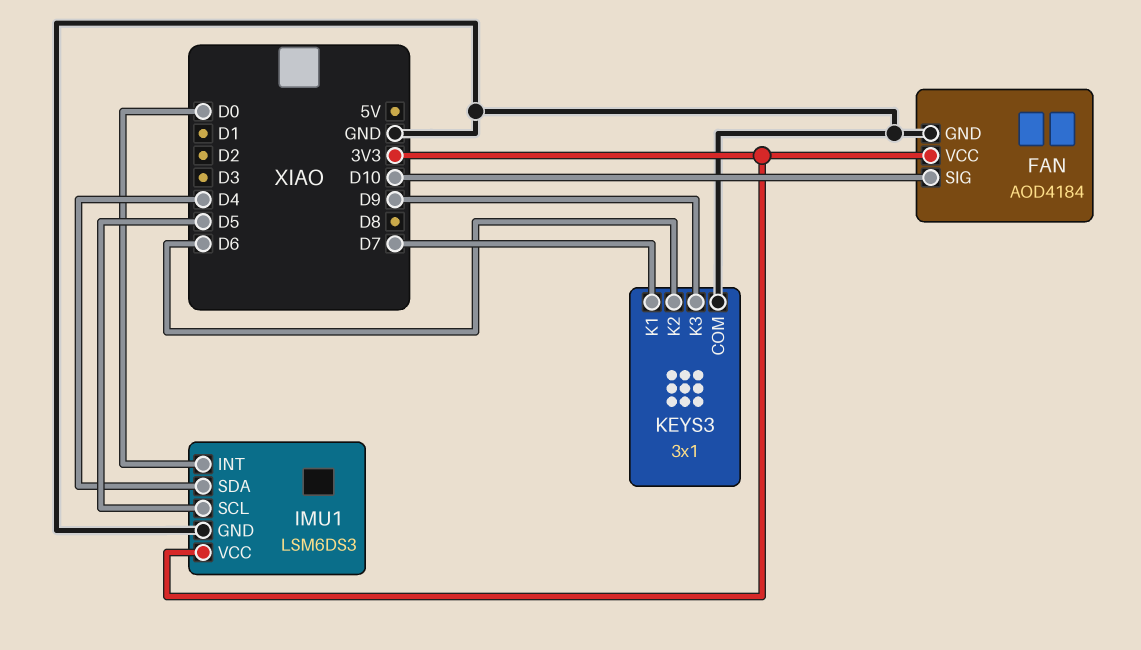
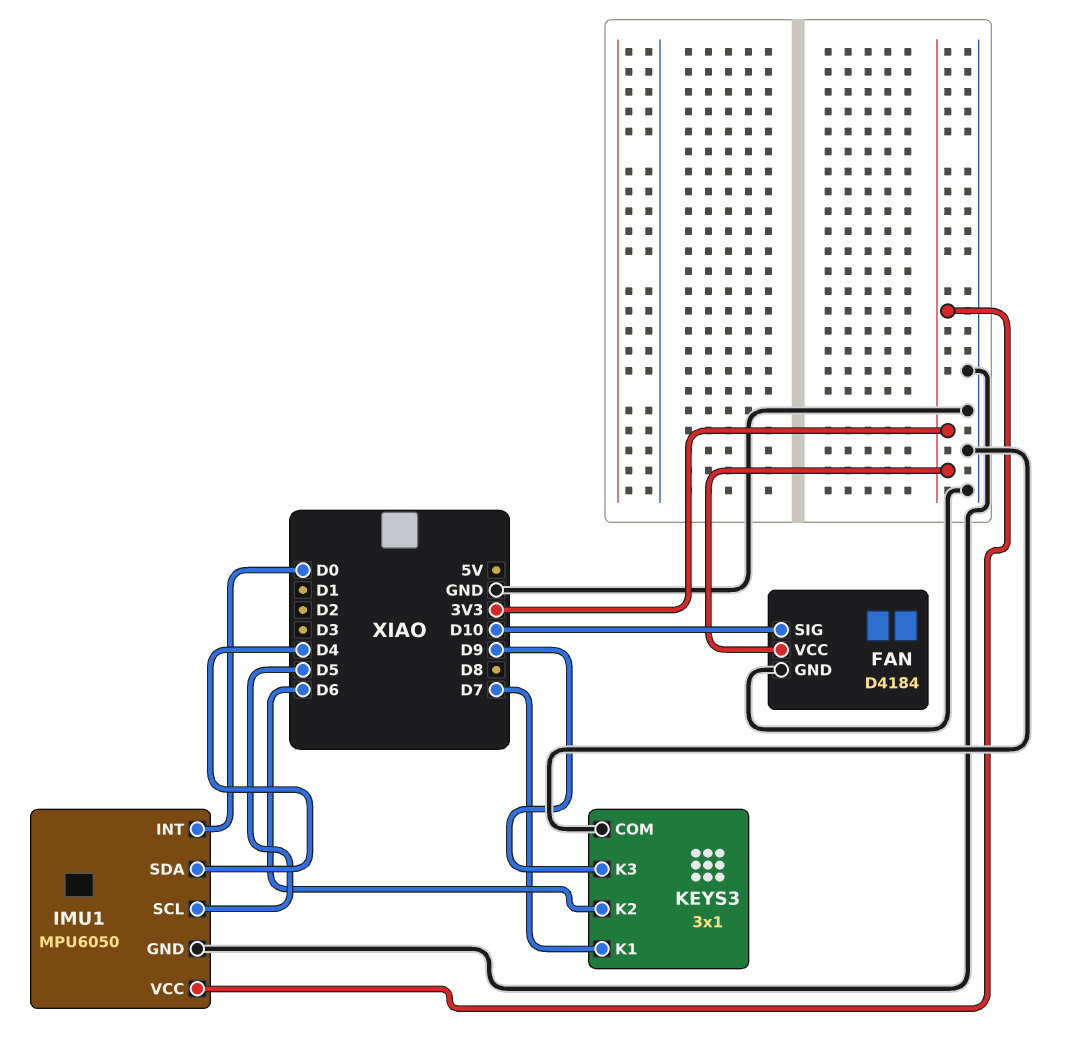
FAN: AOD4184 -> D4184
IMU1: LSM6DS3 -> MPU6050

